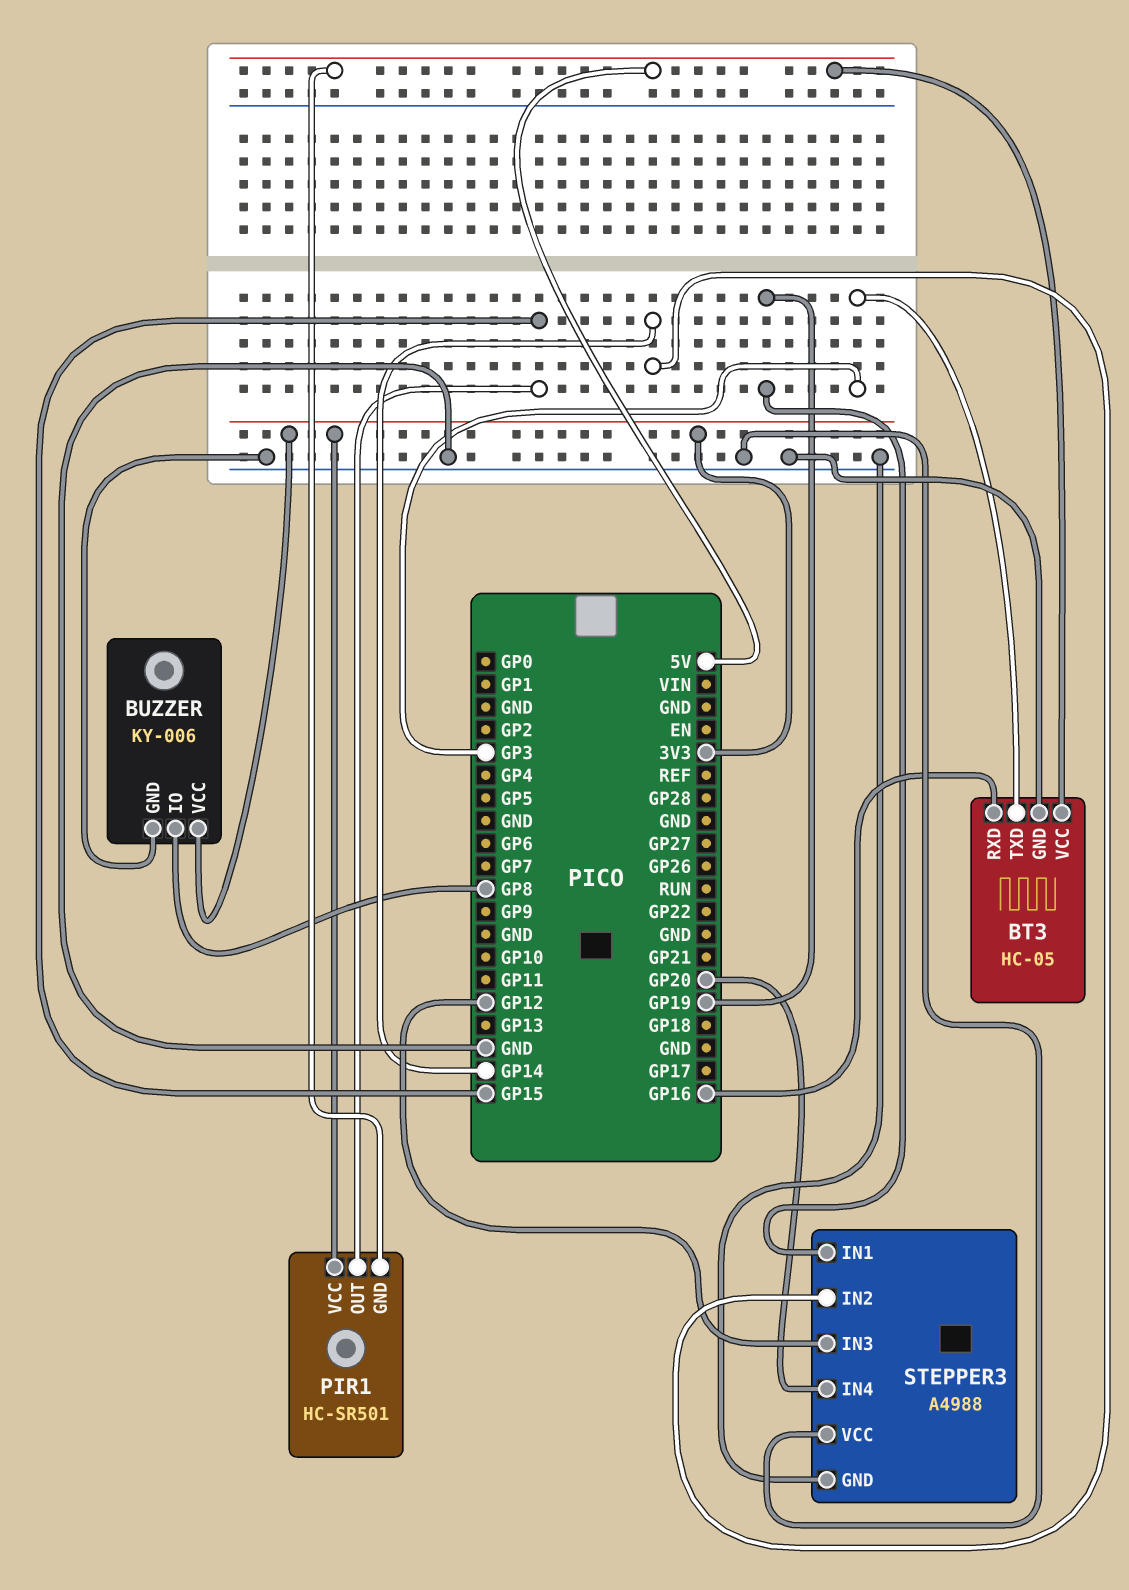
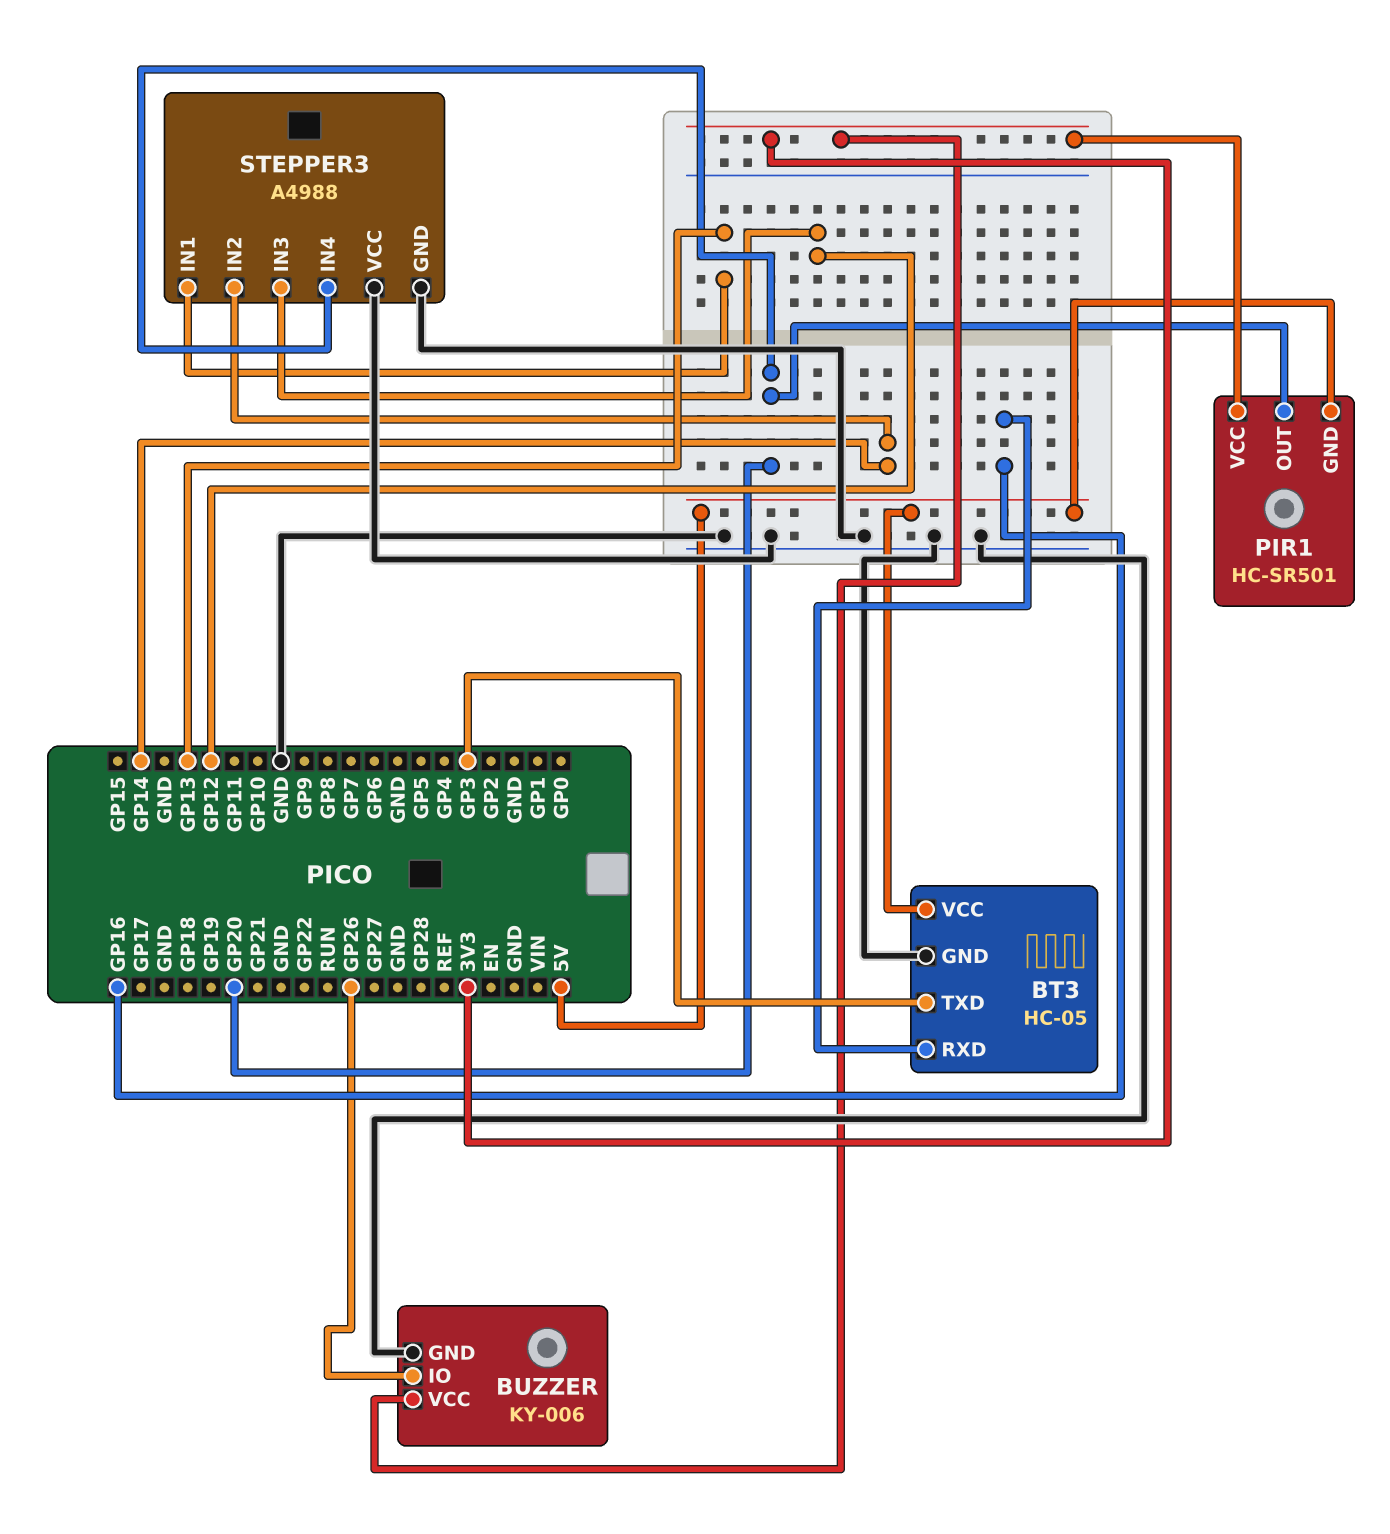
BUZZER pin IO: GP8 -> GP26
PIR1 pin OUT: GP15 -> GP20
STEPPER3 pin IN1: GP19 -> GP13

